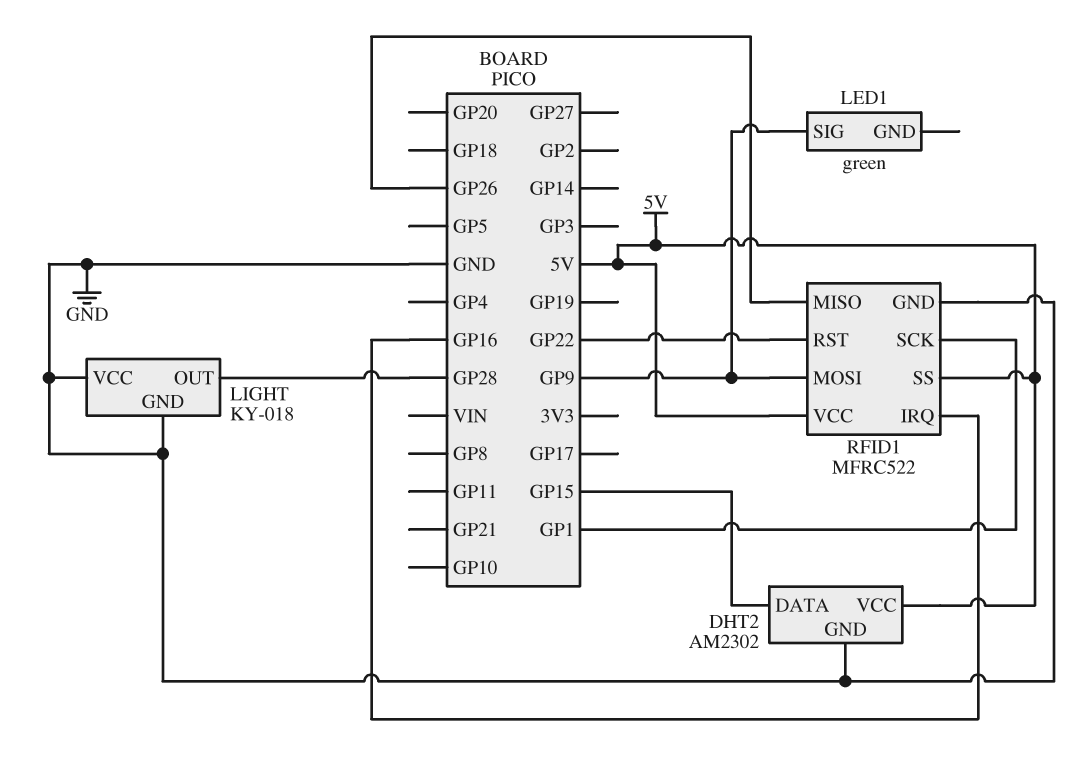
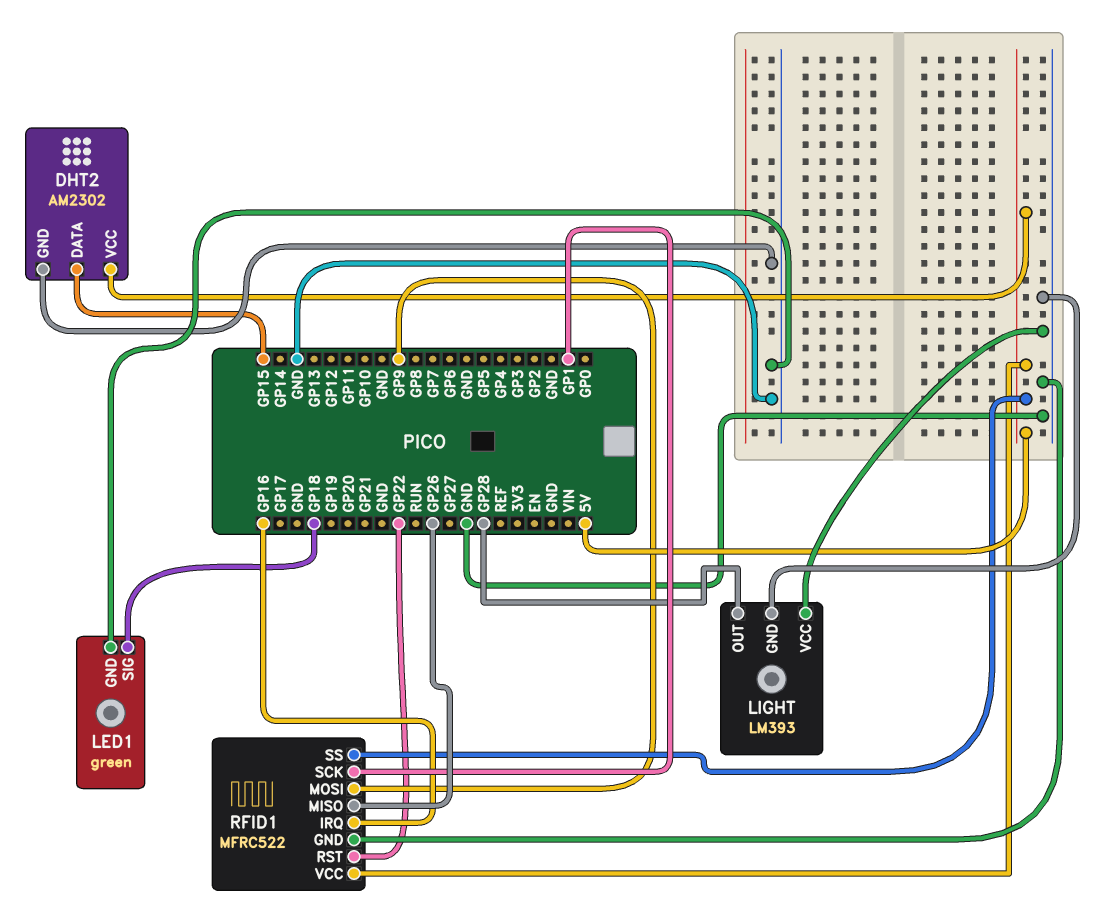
LED1 pin GND: none -> GND
LED1 pin SIG: GP9 -> GP18
LIGHT: KY-018 -> LM393

